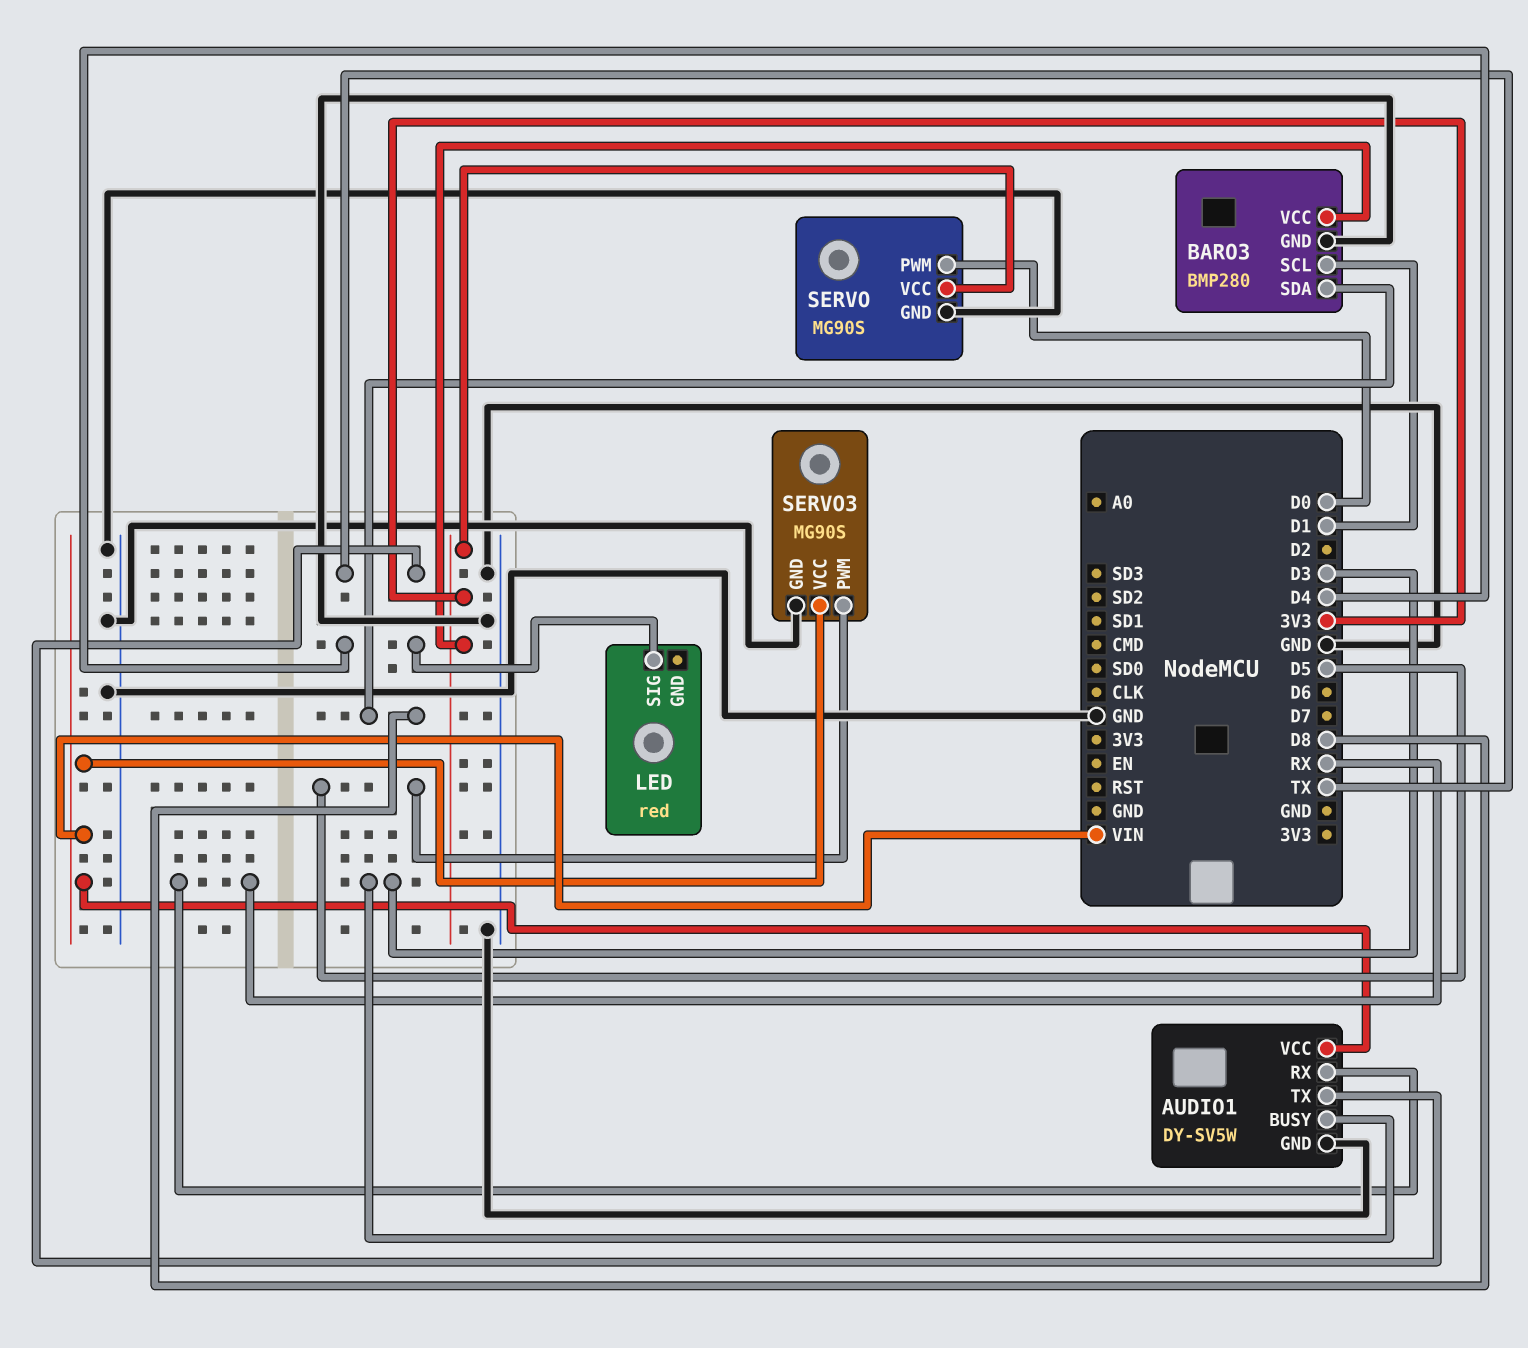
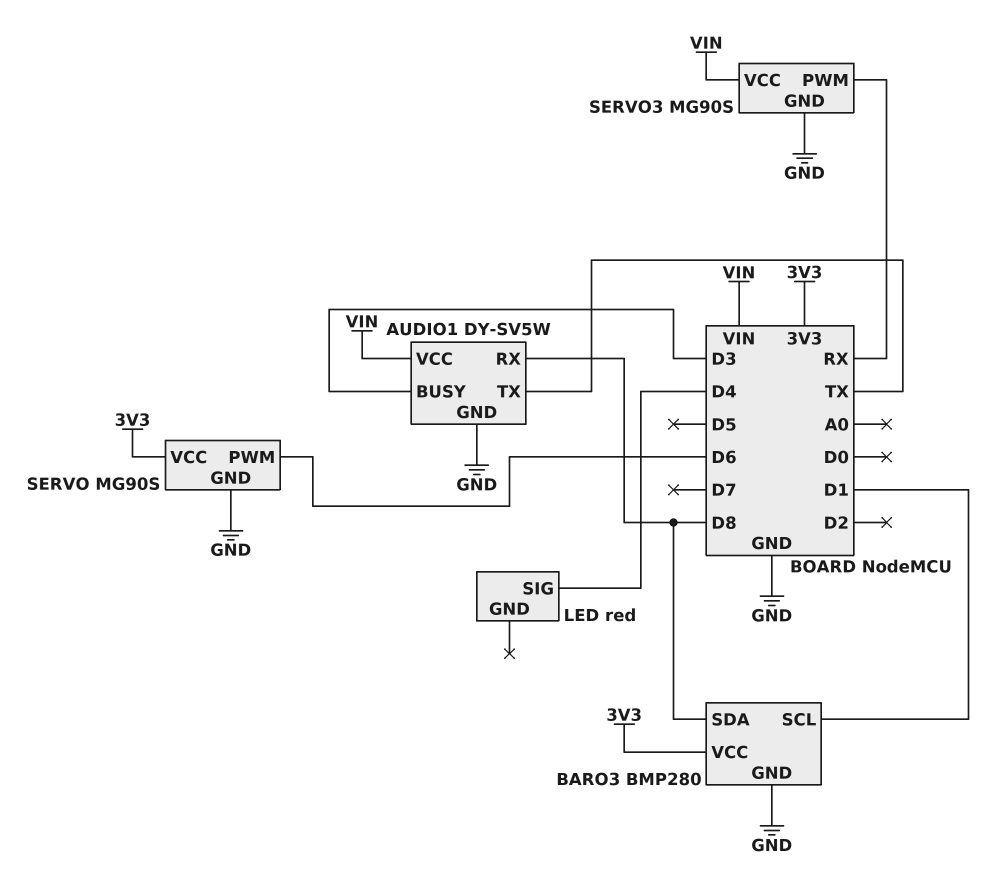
AUDIO1 pin RX: RX -> D8
SERVO pin PWM: D0 -> D6
SERVO3 pin PWM: D5 -> RX

